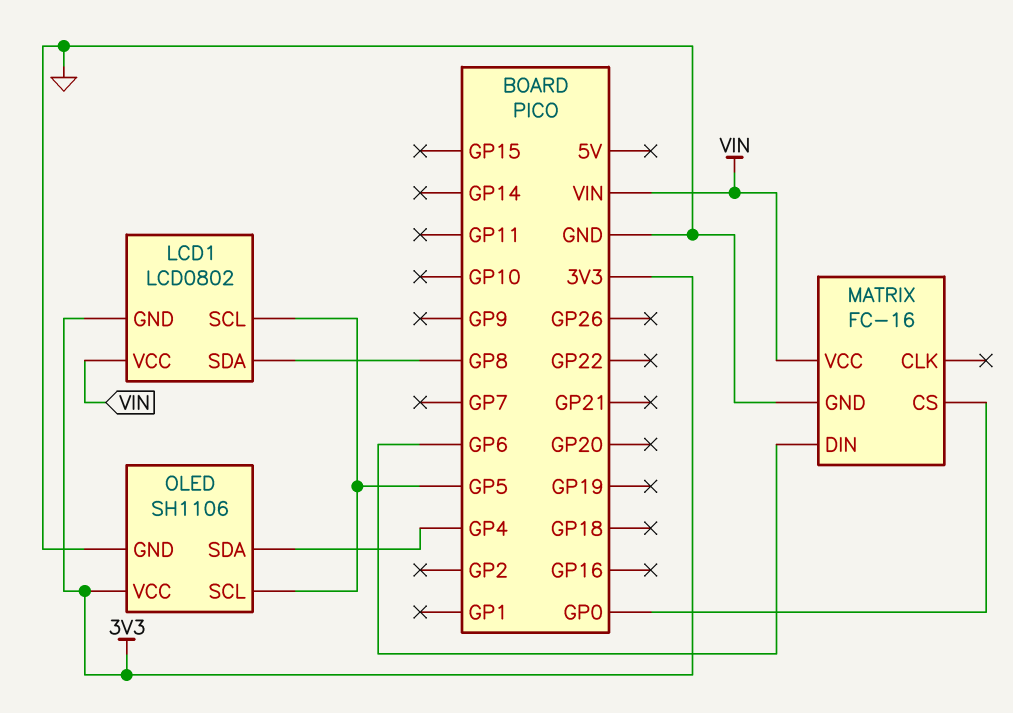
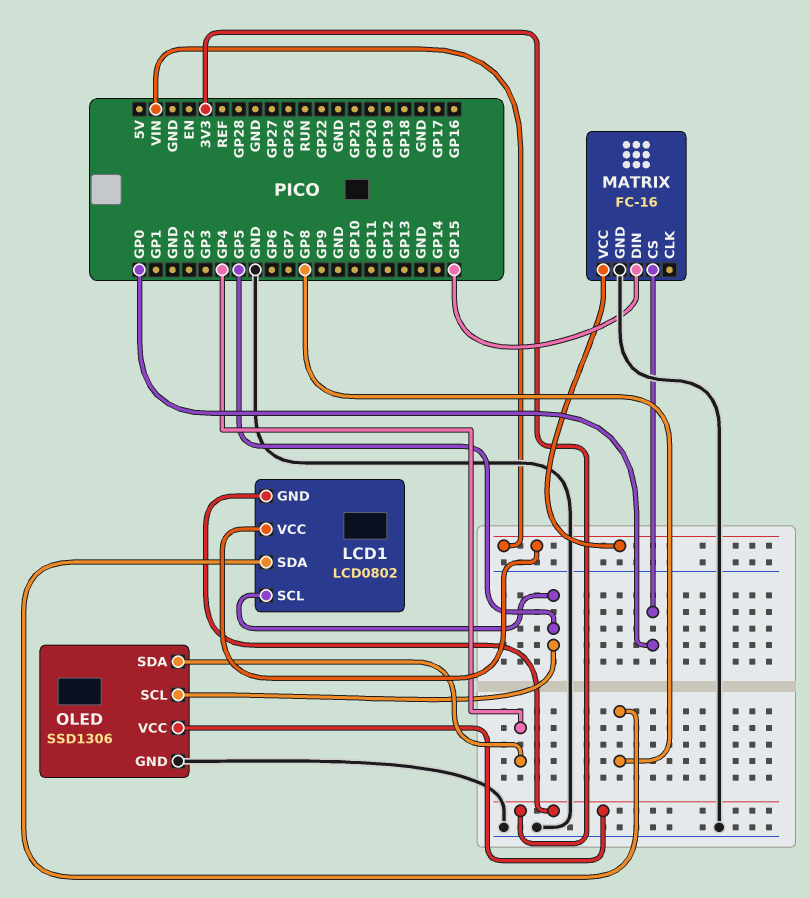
MATRIX pin DIN: GP6 -> GP15
OLED: SH1106 -> SSD1306

